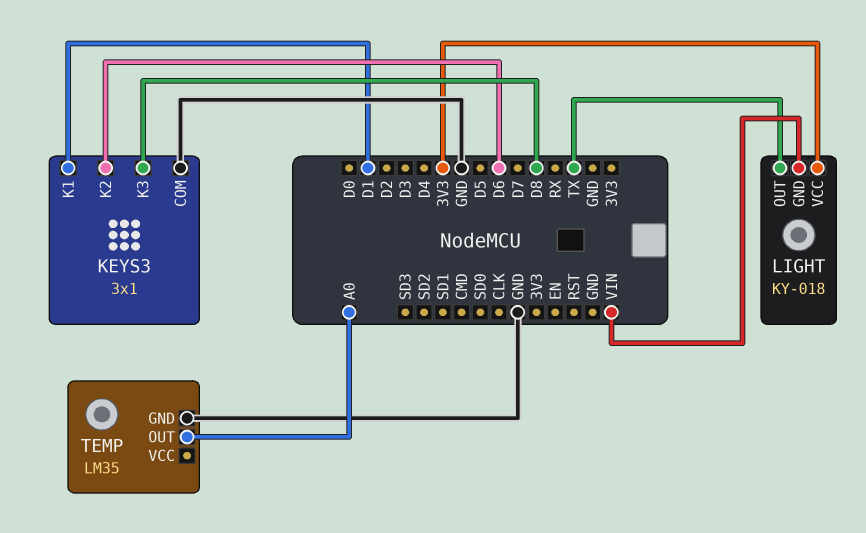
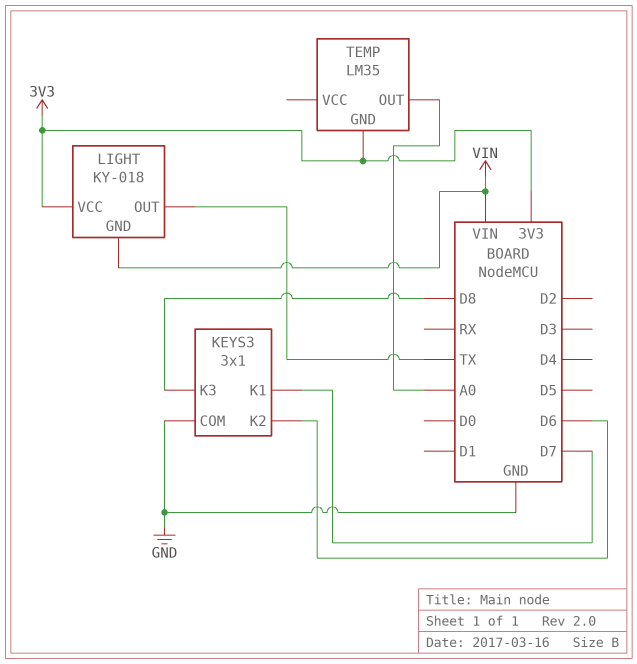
KEYS3 pin K1: D1 -> D7
TEMP pin GND: GND -> 3V3

